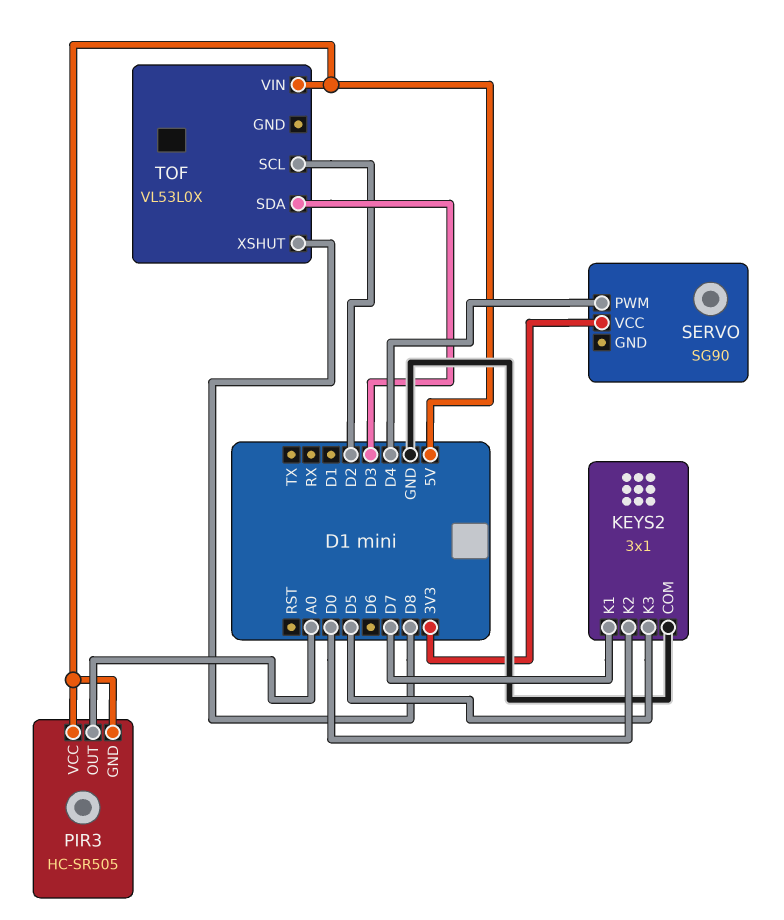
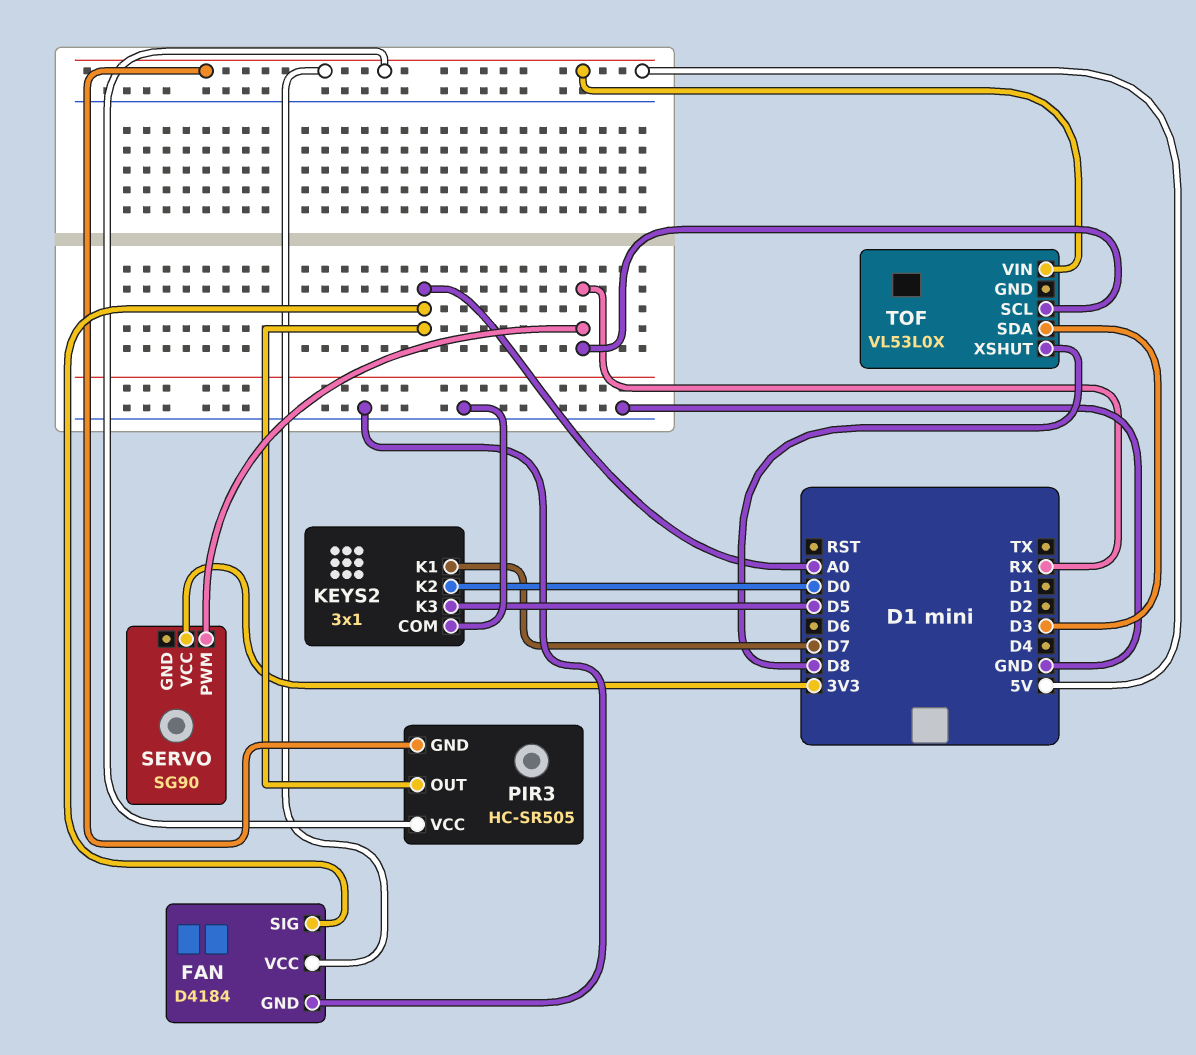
FAN: none -> D4184
FAN pin GND: none -> GND
FAN pin SIG: none -> A0
FAN pin VCC: none -> 5V
SERVO pin PWM: D4 -> RX
TOF pin SCL: D2 -> RX

